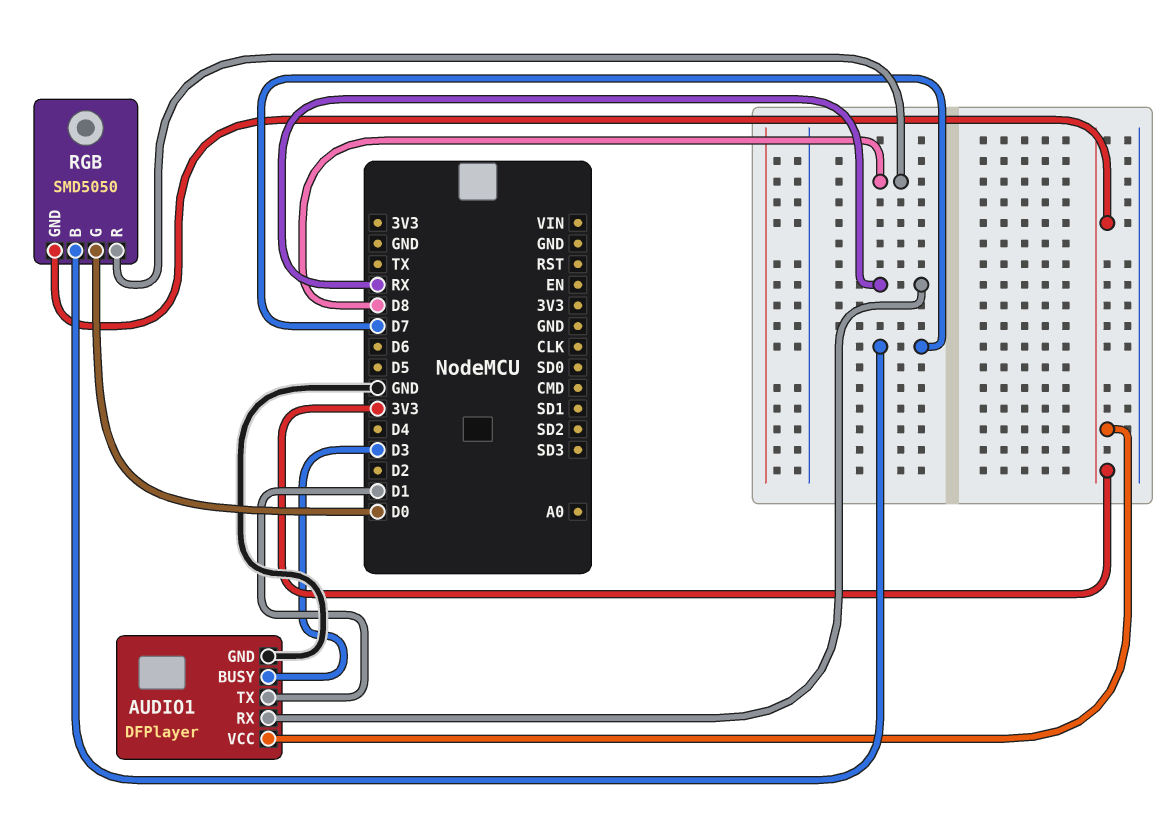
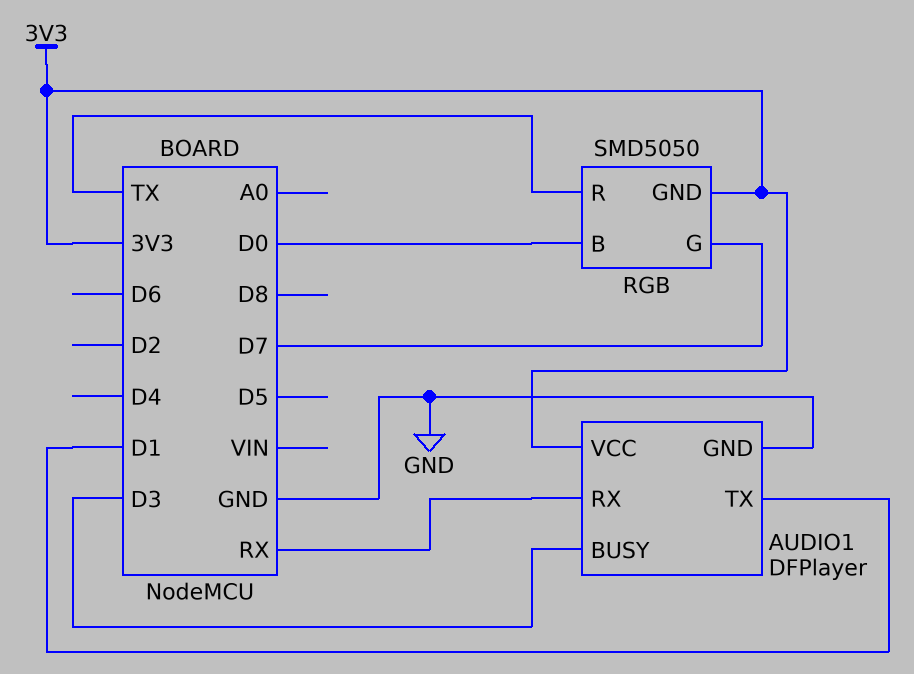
RGB pin B: D7 -> D0
RGB pin G: D0 -> D7
RGB pin R: D8 -> TX

